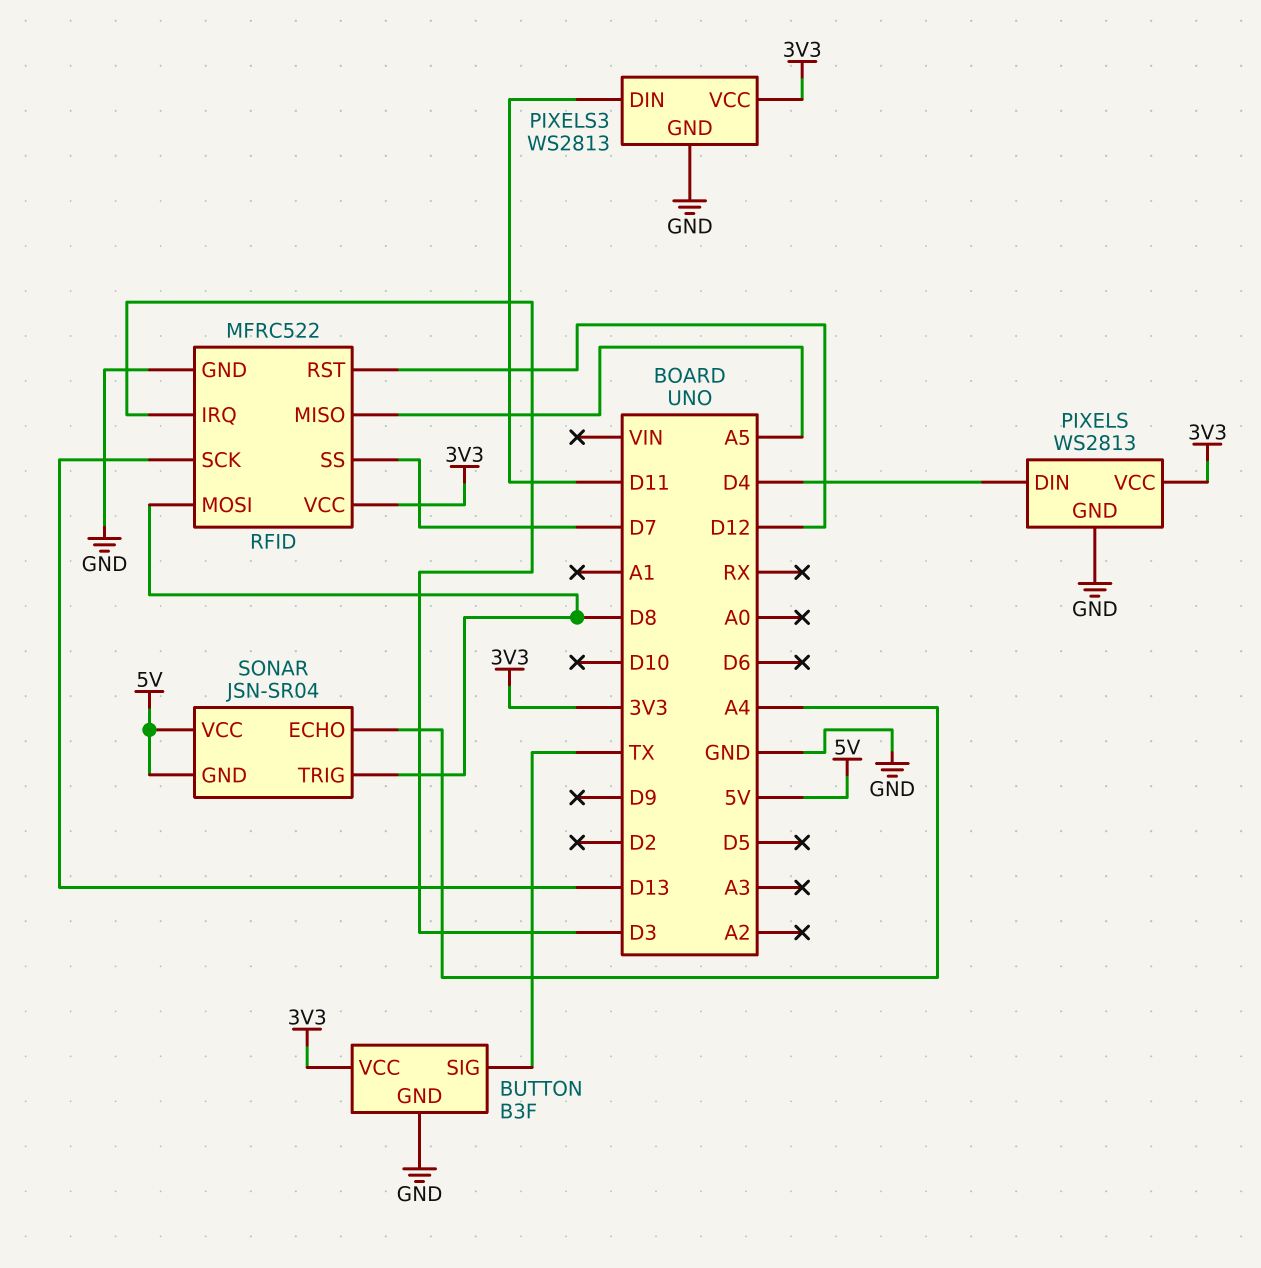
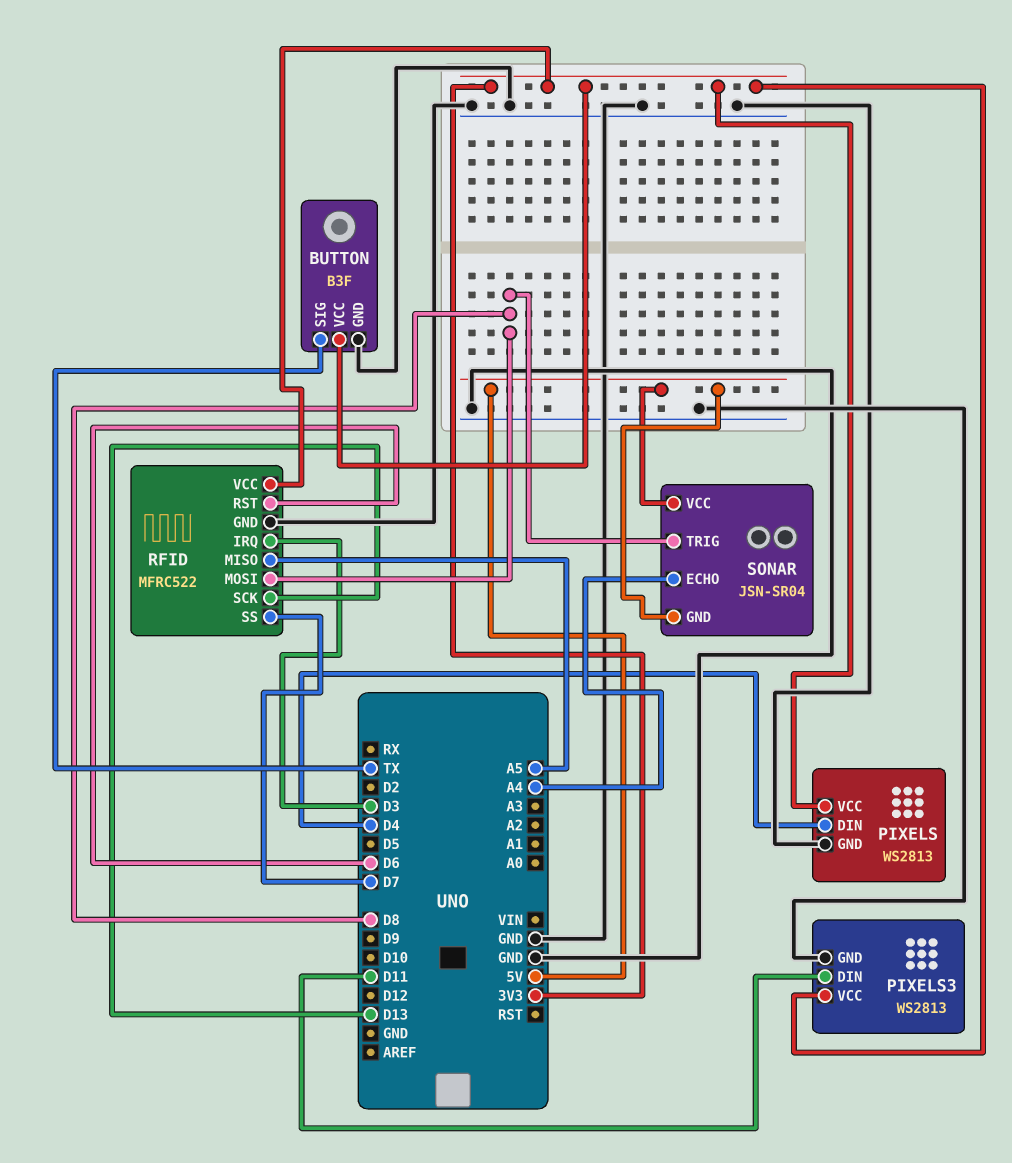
RFID pin RST: D12 -> D6

